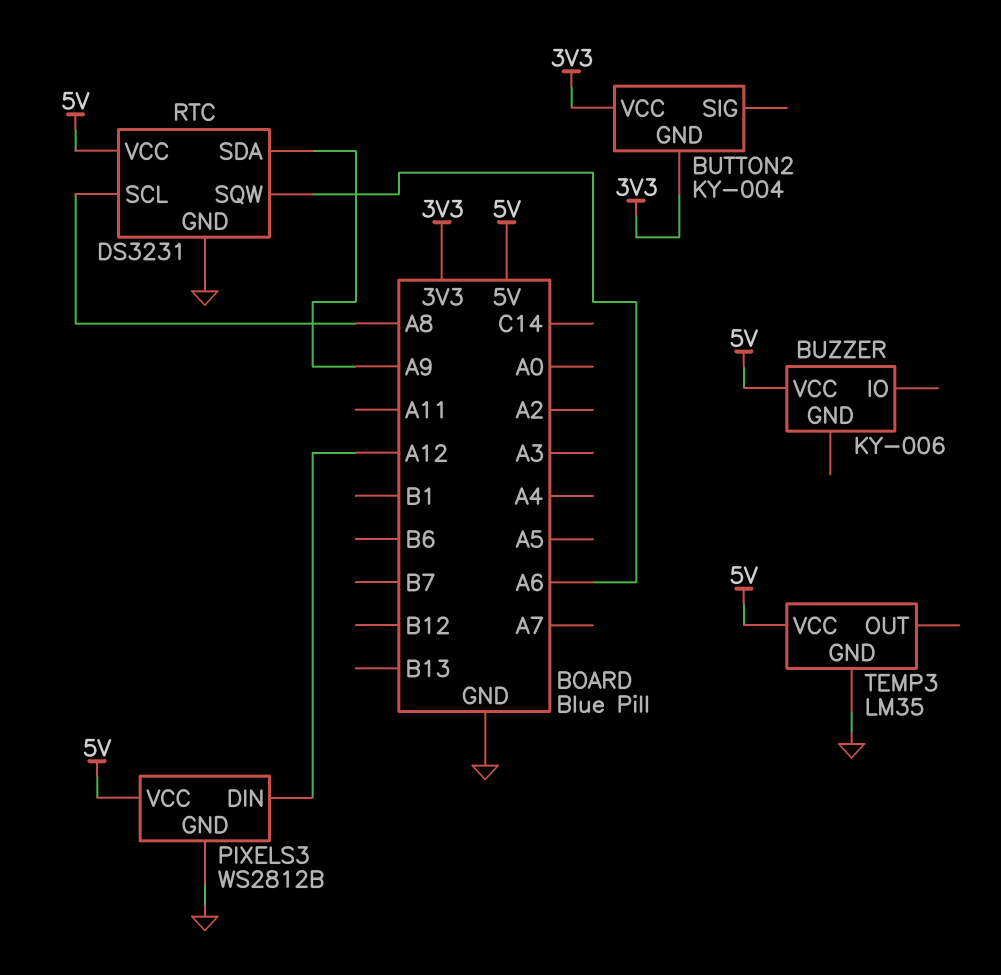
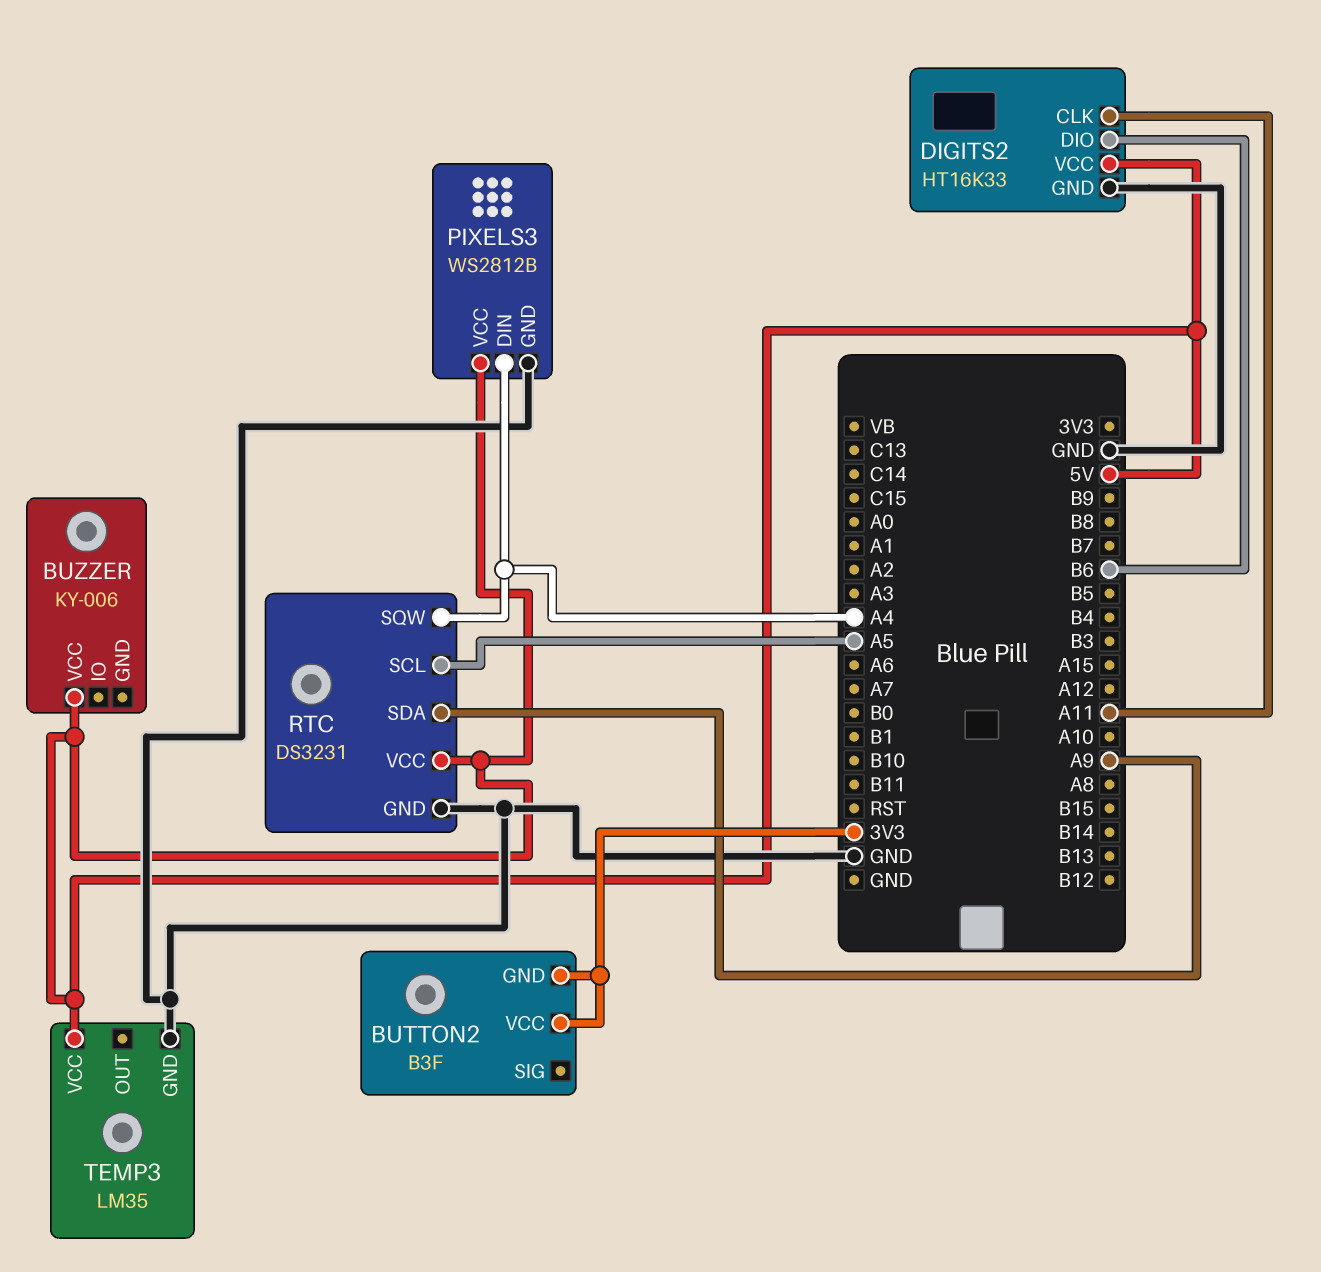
BUTTON2: KY-004 -> B3F
DIGITS2: none -> HT16K33
DIGITS2 pin CLK: none -> A11
DIGITS2 pin DIO: none -> B6
DIGITS2 pin GND: none -> GND
DIGITS2 pin VCC: none -> 5V
PIXELS3 pin DIN: A12 -> A4
RTC pin SCL: A8 -> A5
RTC pin SQW: A6 -> A4

